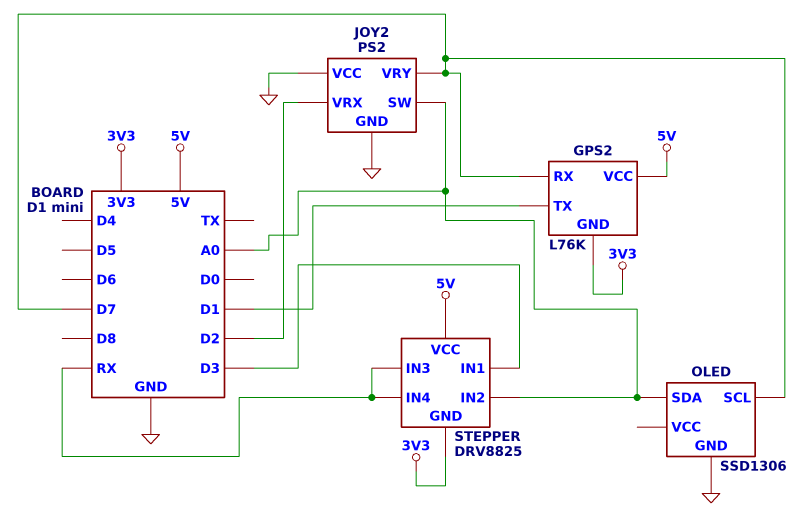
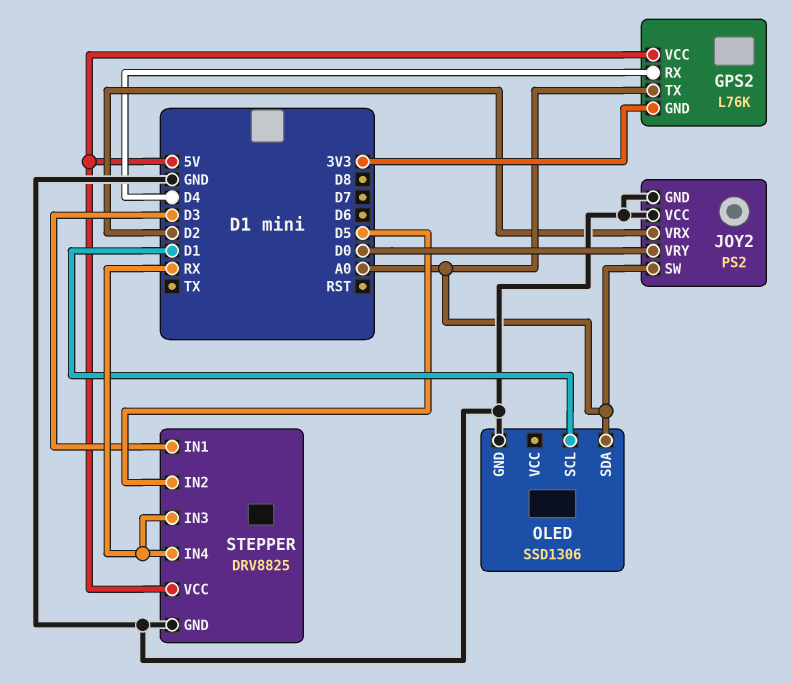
GPS2 pin RX: D7 -> D4
GPS2 pin TX: D1 -> A0
JOY2 pin VRY: D7 -> D0
OLED pin SCL: D7 -> D1
STEPPER pin GND: 3V3 -> GND
STEPPER pin IN2: A0 -> D5

